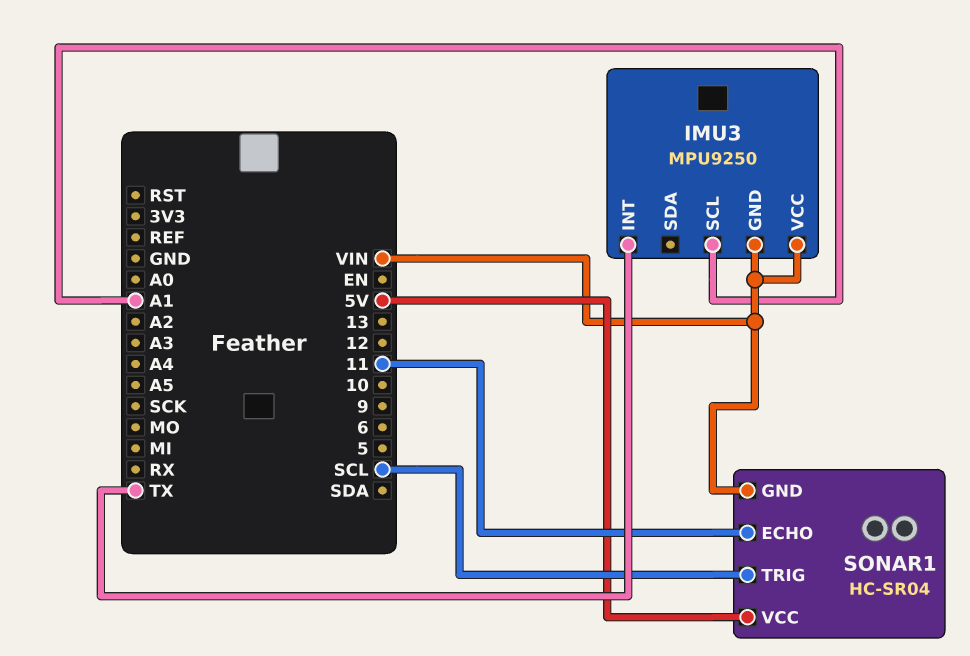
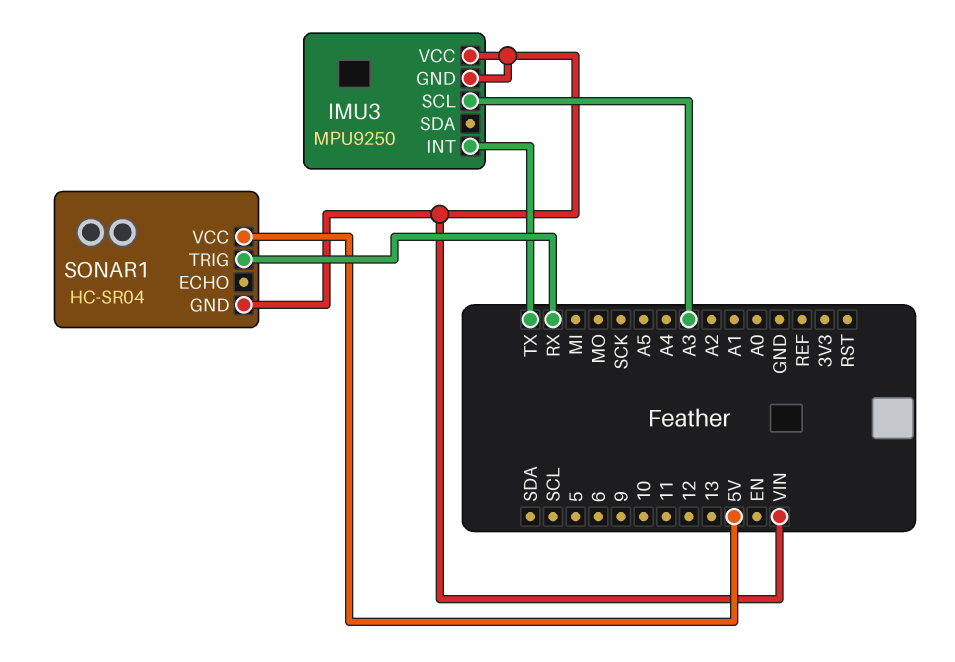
IMU3 pin SCL: A1 -> A3
SONAR1 pin ECHO: 11 -> none
SONAR1 pin TRIG: SCL -> RX

